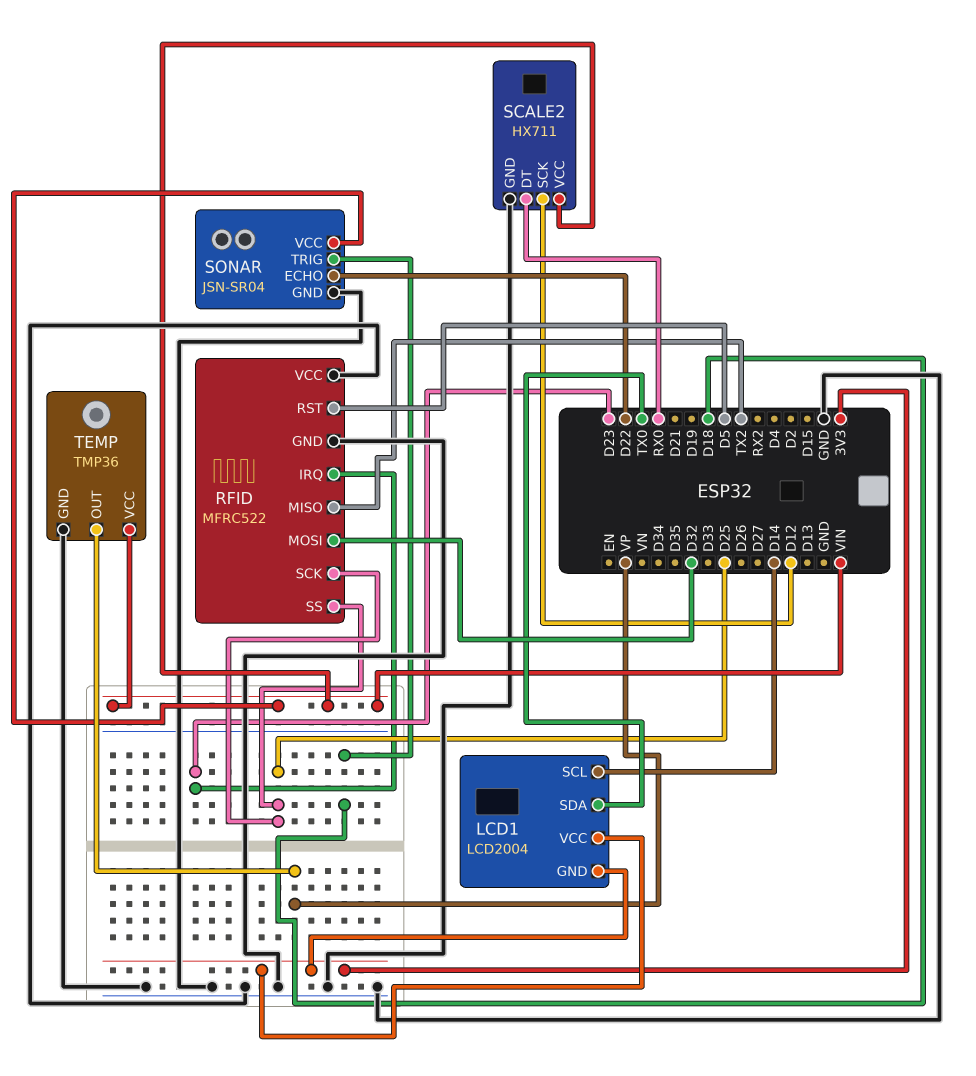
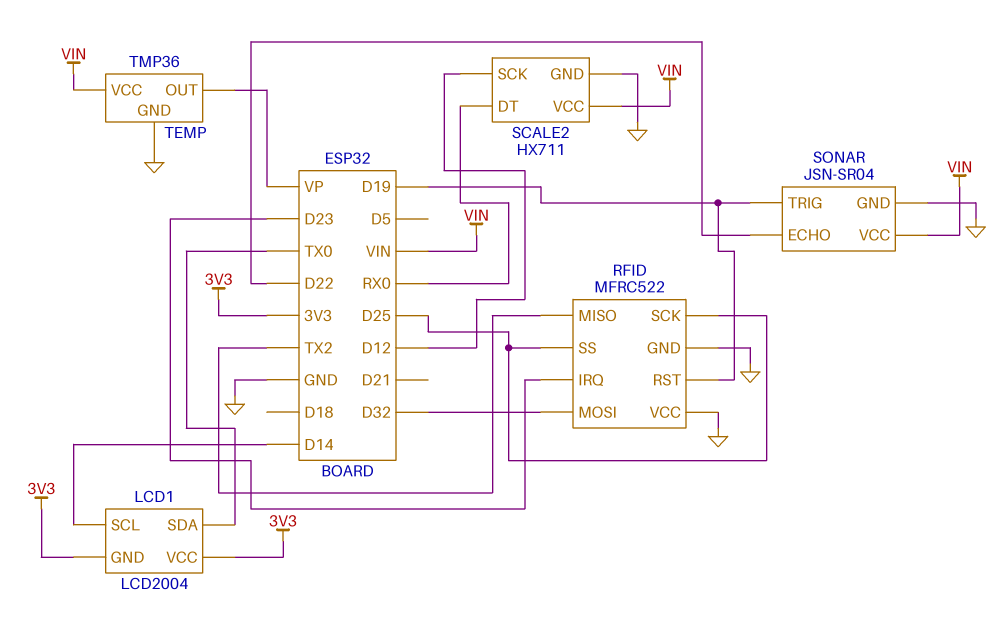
RFID pin RST: D5 -> D19
SONAR pin TRIG: D18 -> D19

